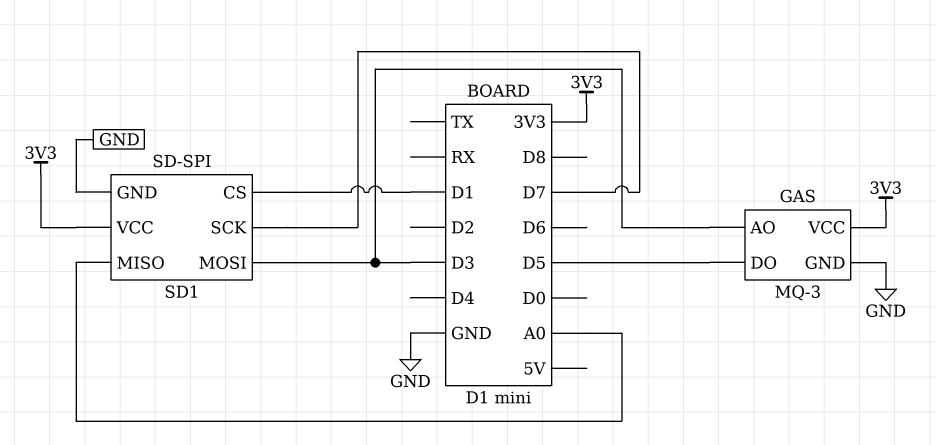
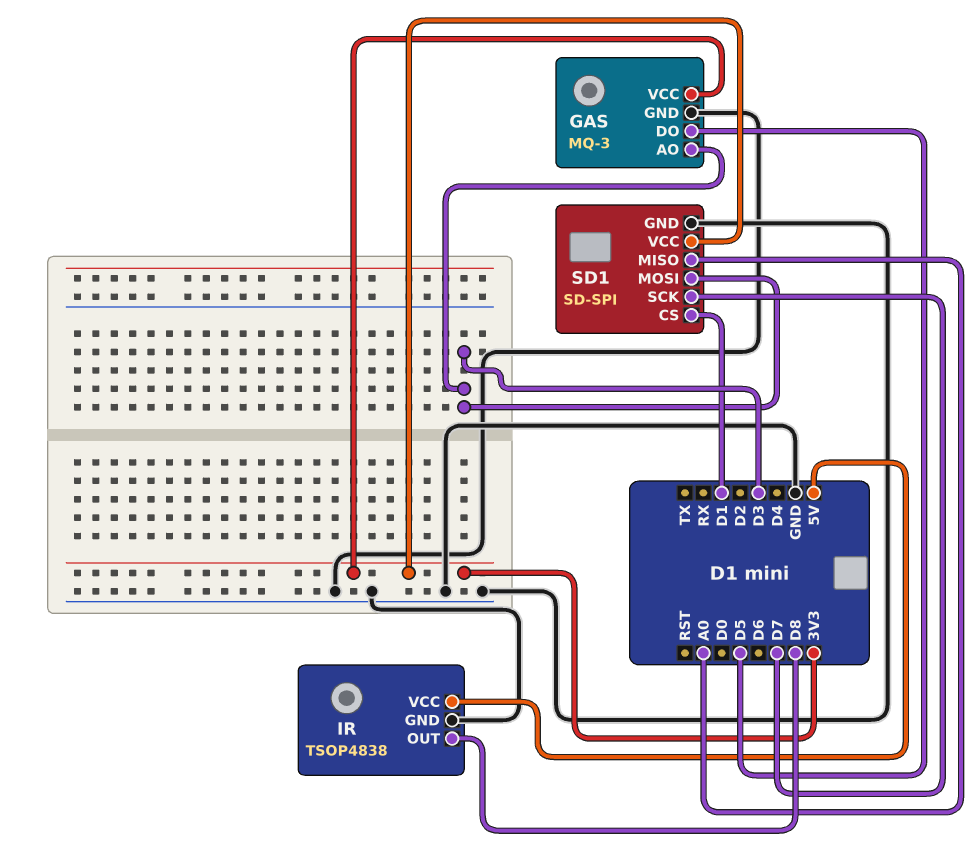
IR: none -> TSOP4838
IR pin GND: none -> GND
IR pin OUT: none -> D8
IR pin VCC: none -> 5V

